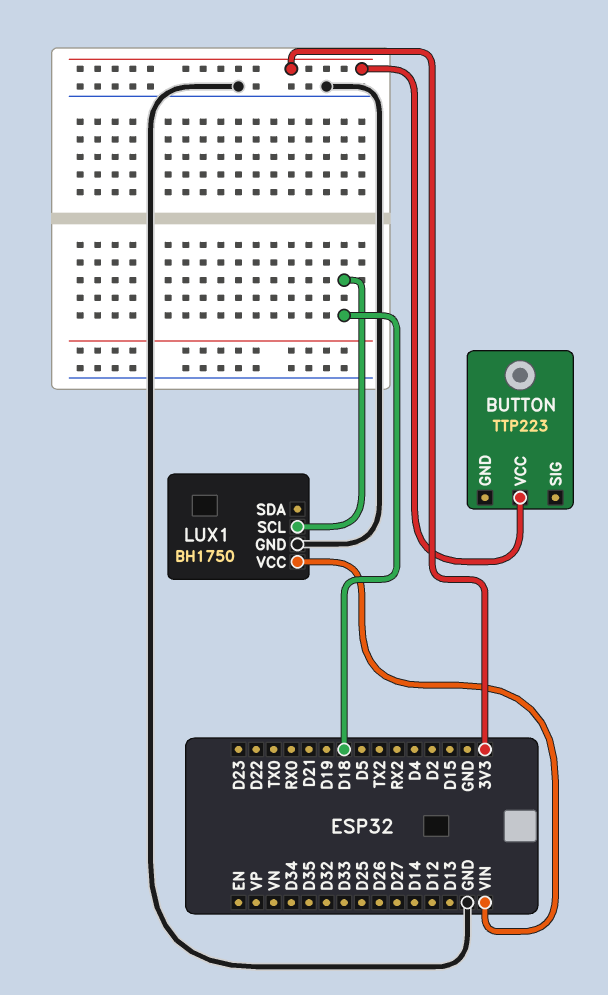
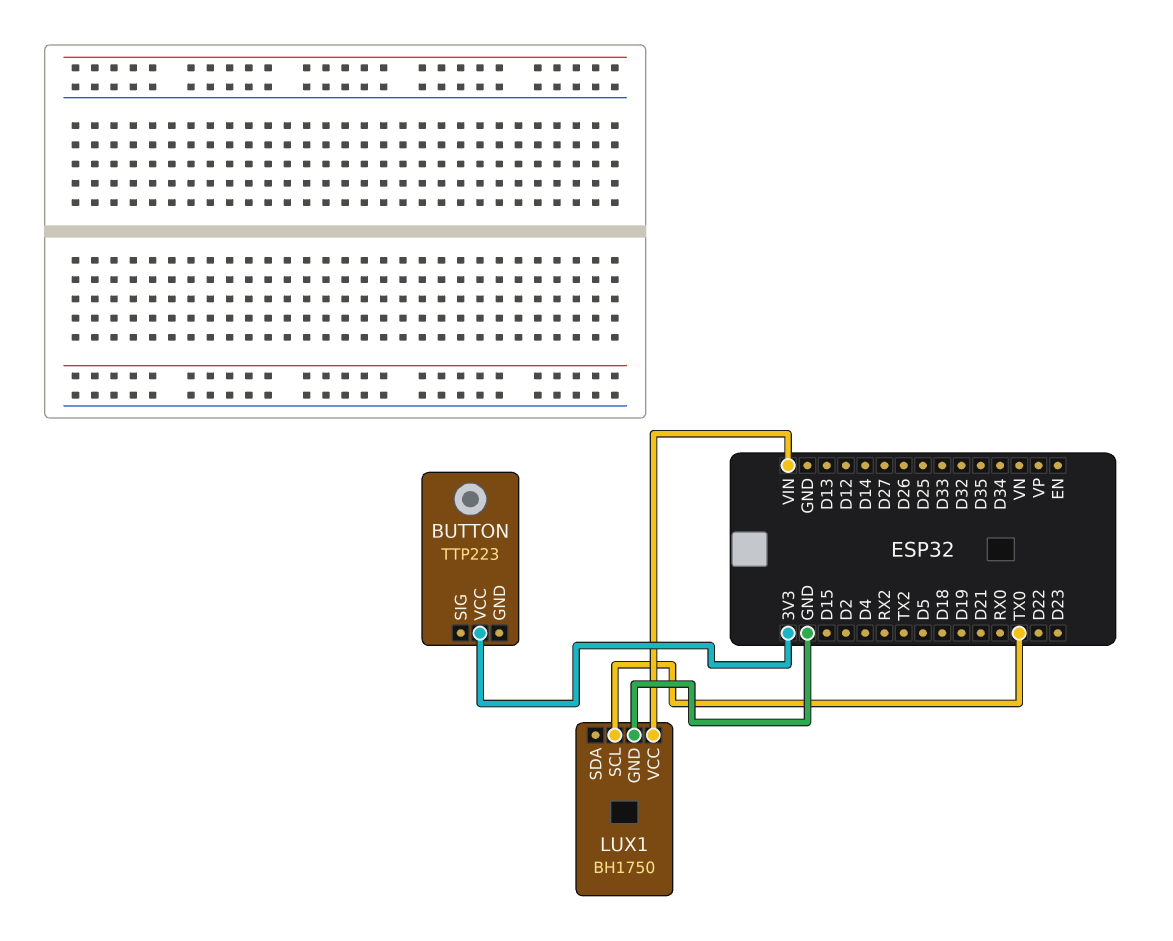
LUX1 pin SCL: D18 -> TX0

